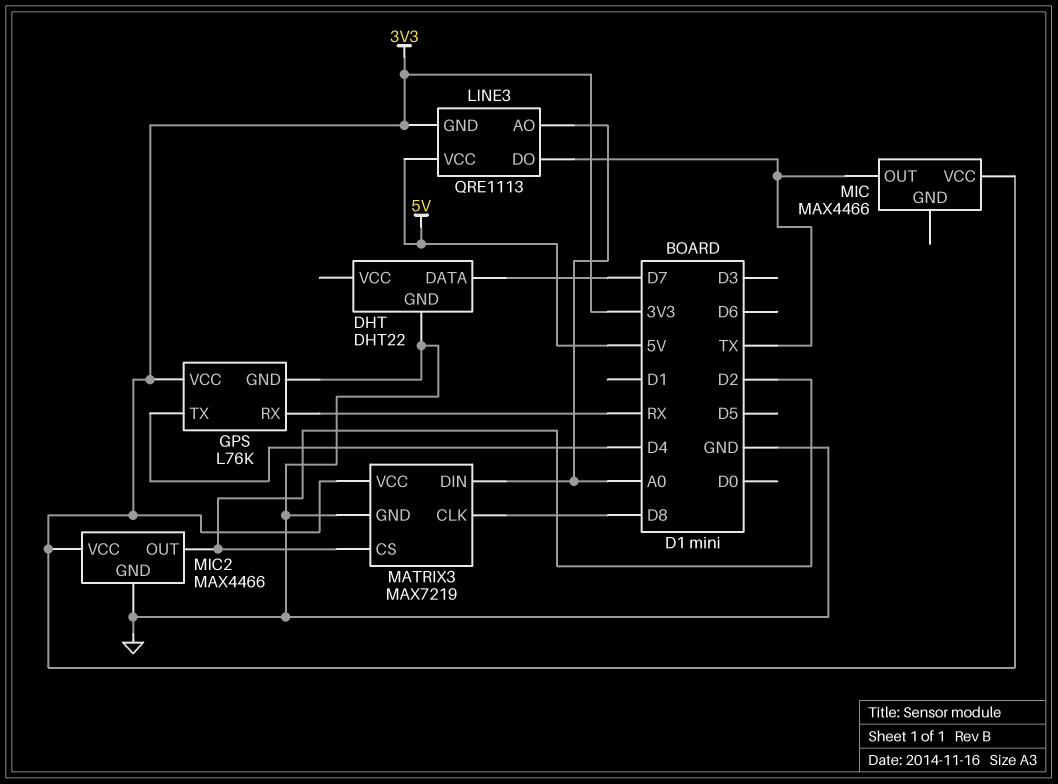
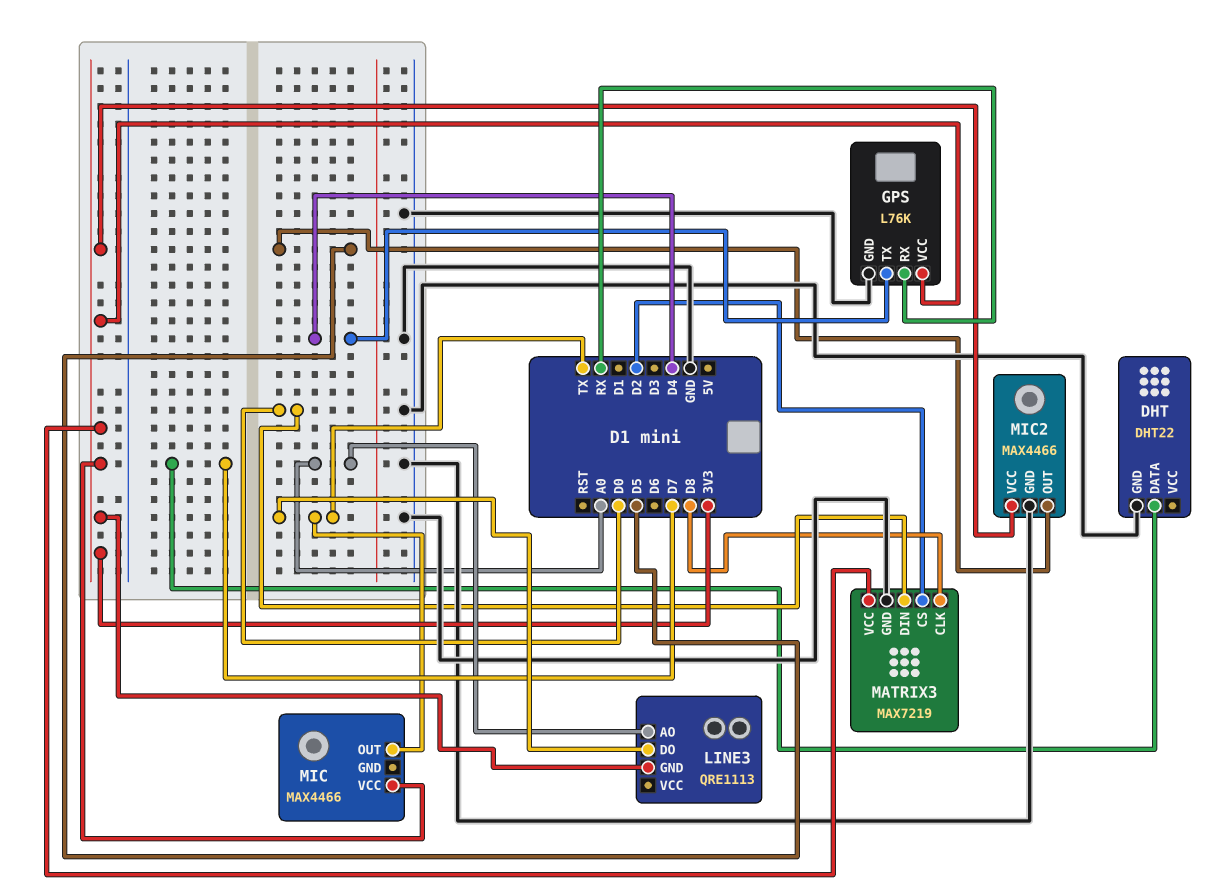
LINE3 pin VCC: 5V -> none
MATRIX3 pin DIN: A0 -> D0
MIC2 pin OUT: D2 -> D5

